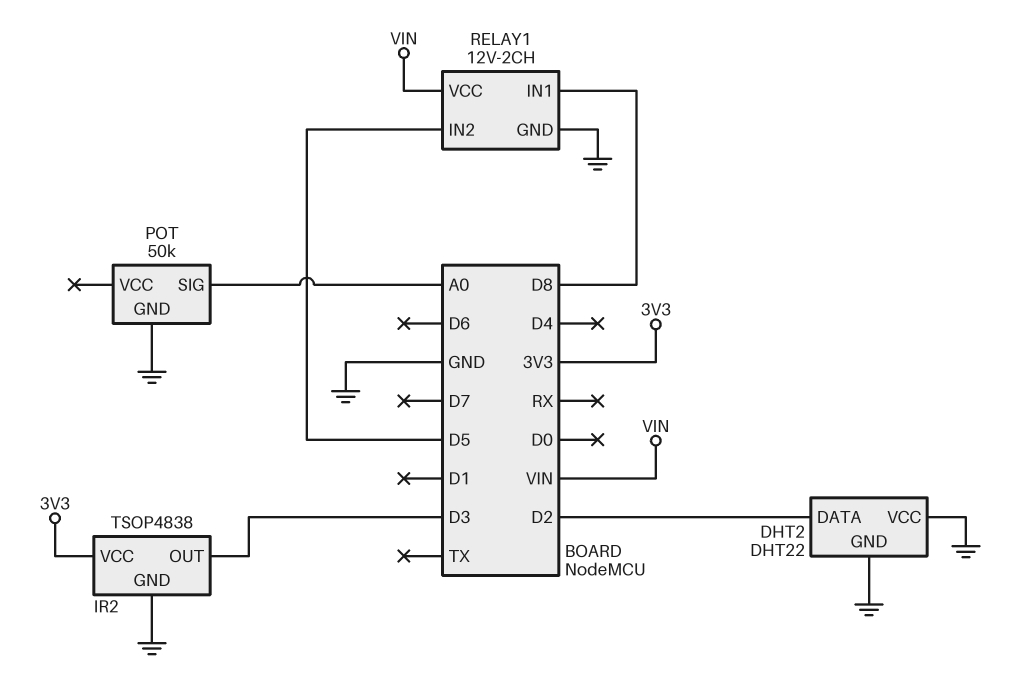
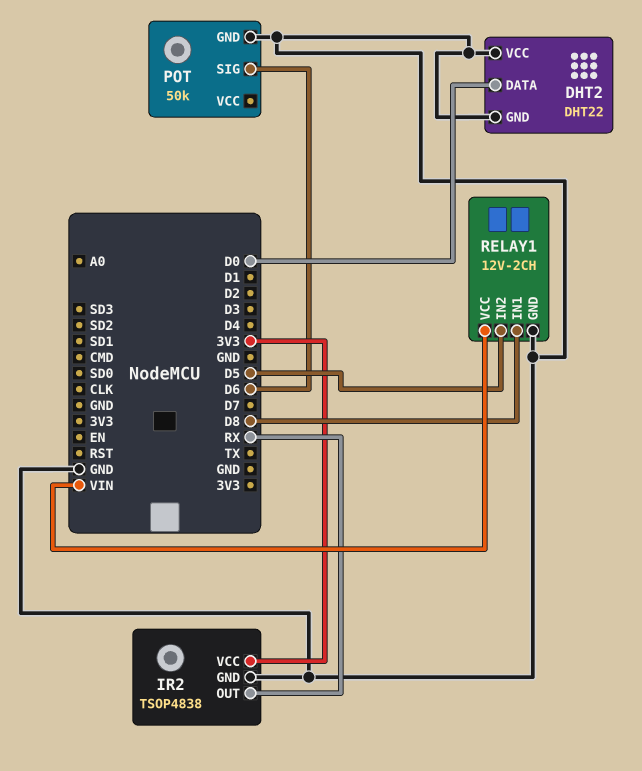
DHT2 pin DATA: D2 -> D0
IR2 pin OUT: D3 -> RX
POT pin SIG: A0 -> D6

